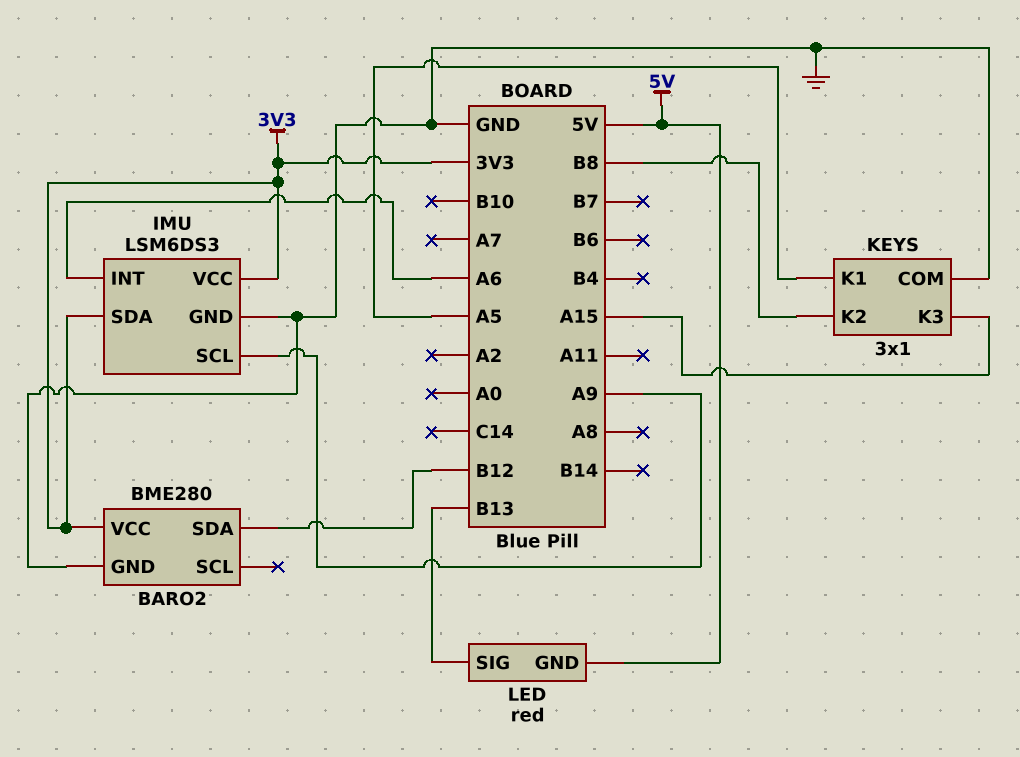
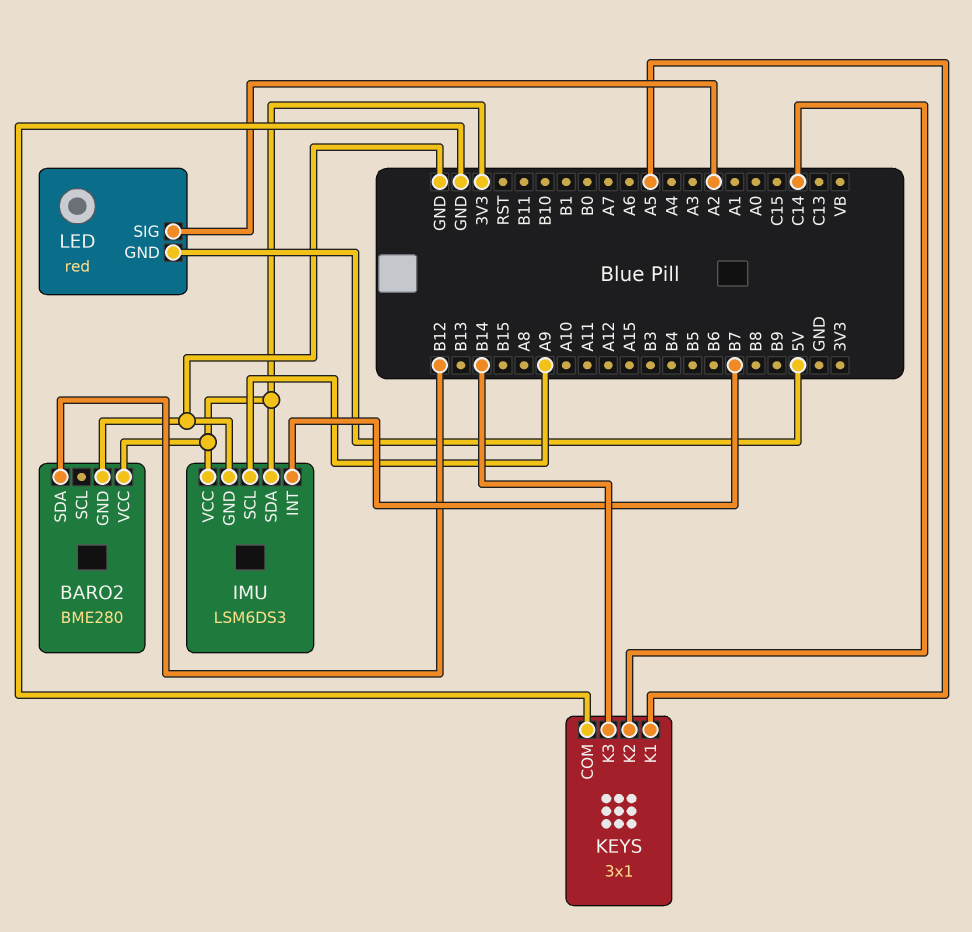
IMU pin INT: A6 -> B7
KEYS pin K2: B8 -> C14
KEYS pin K3: A15 -> B14
LED pin SIG: B13 -> A2

